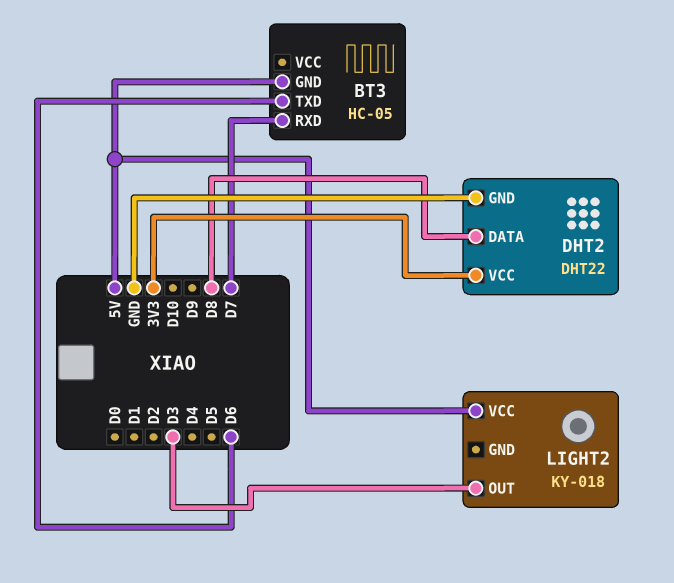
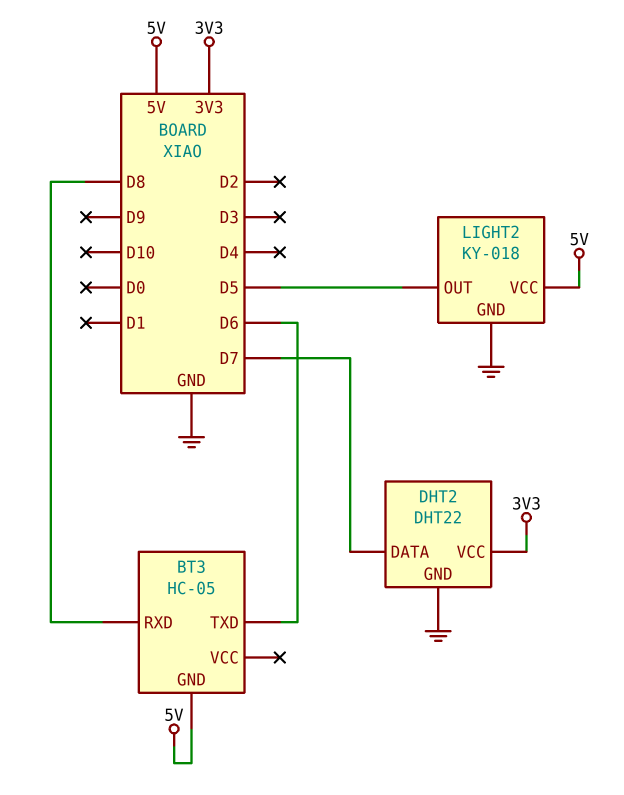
BT3 pin RXD: D7 -> D8
DHT2 pin DATA: D8 -> D7
LIGHT2 pin GND: none -> GND
LIGHT2 pin OUT: D3 -> D5

